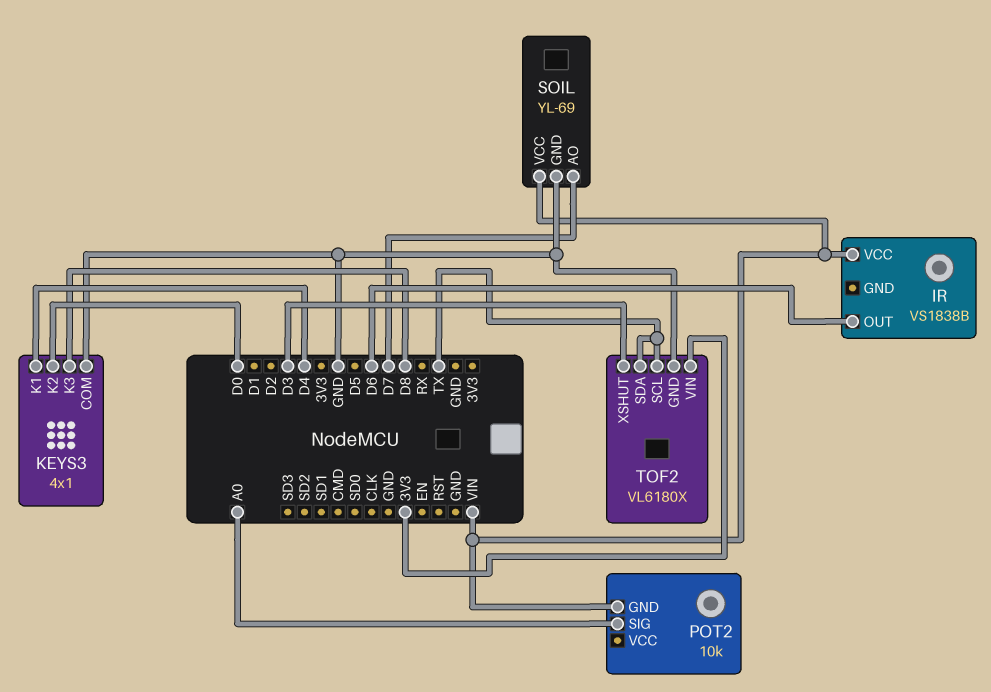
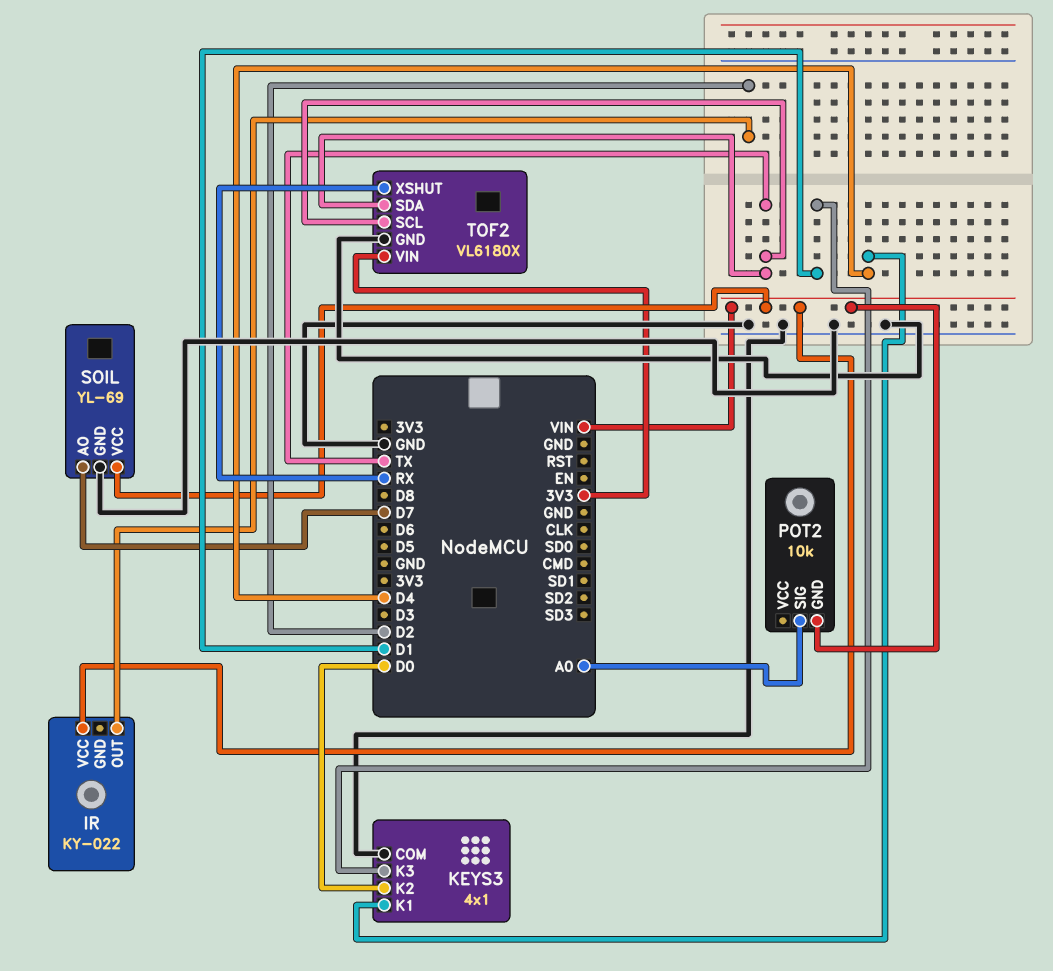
IR: VS1838B -> KY-022
IR pin OUT: D6 -> D2
KEYS3 pin K3: D8 -> D1
TOF2 pin XSHUT: D3 -> RX

